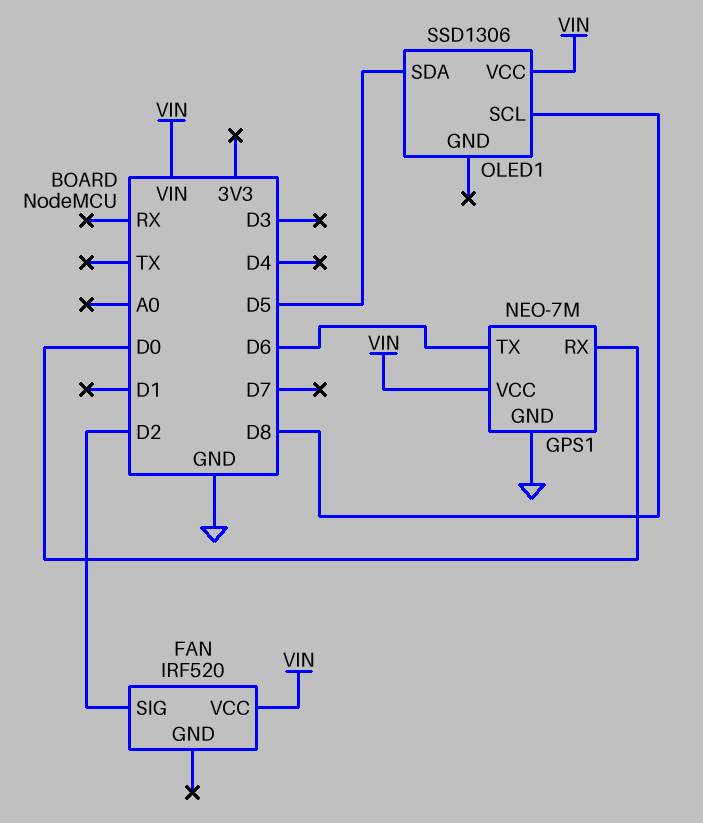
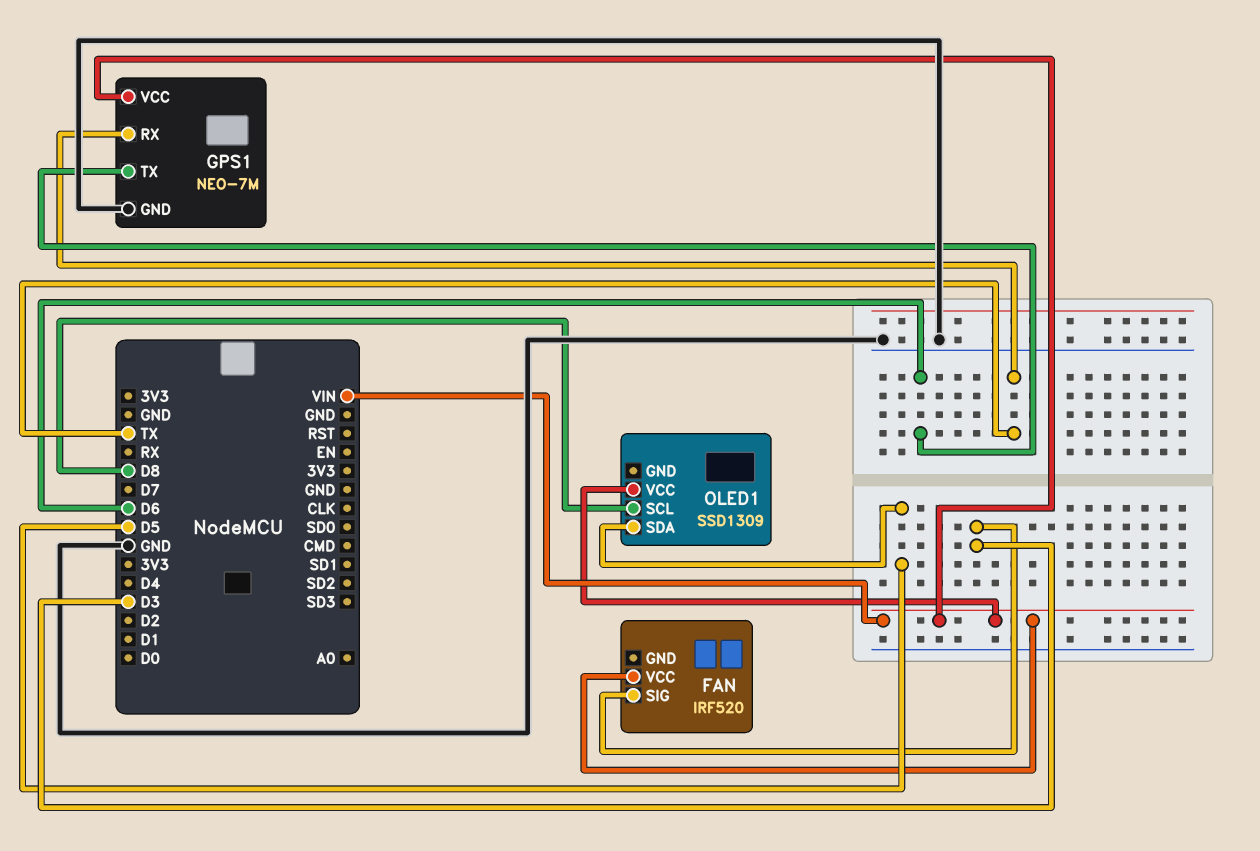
FAN pin SIG: D2 -> D3
GPS1 pin RX: D0 -> TX
OLED1: SSD1306 -> SSD1309

